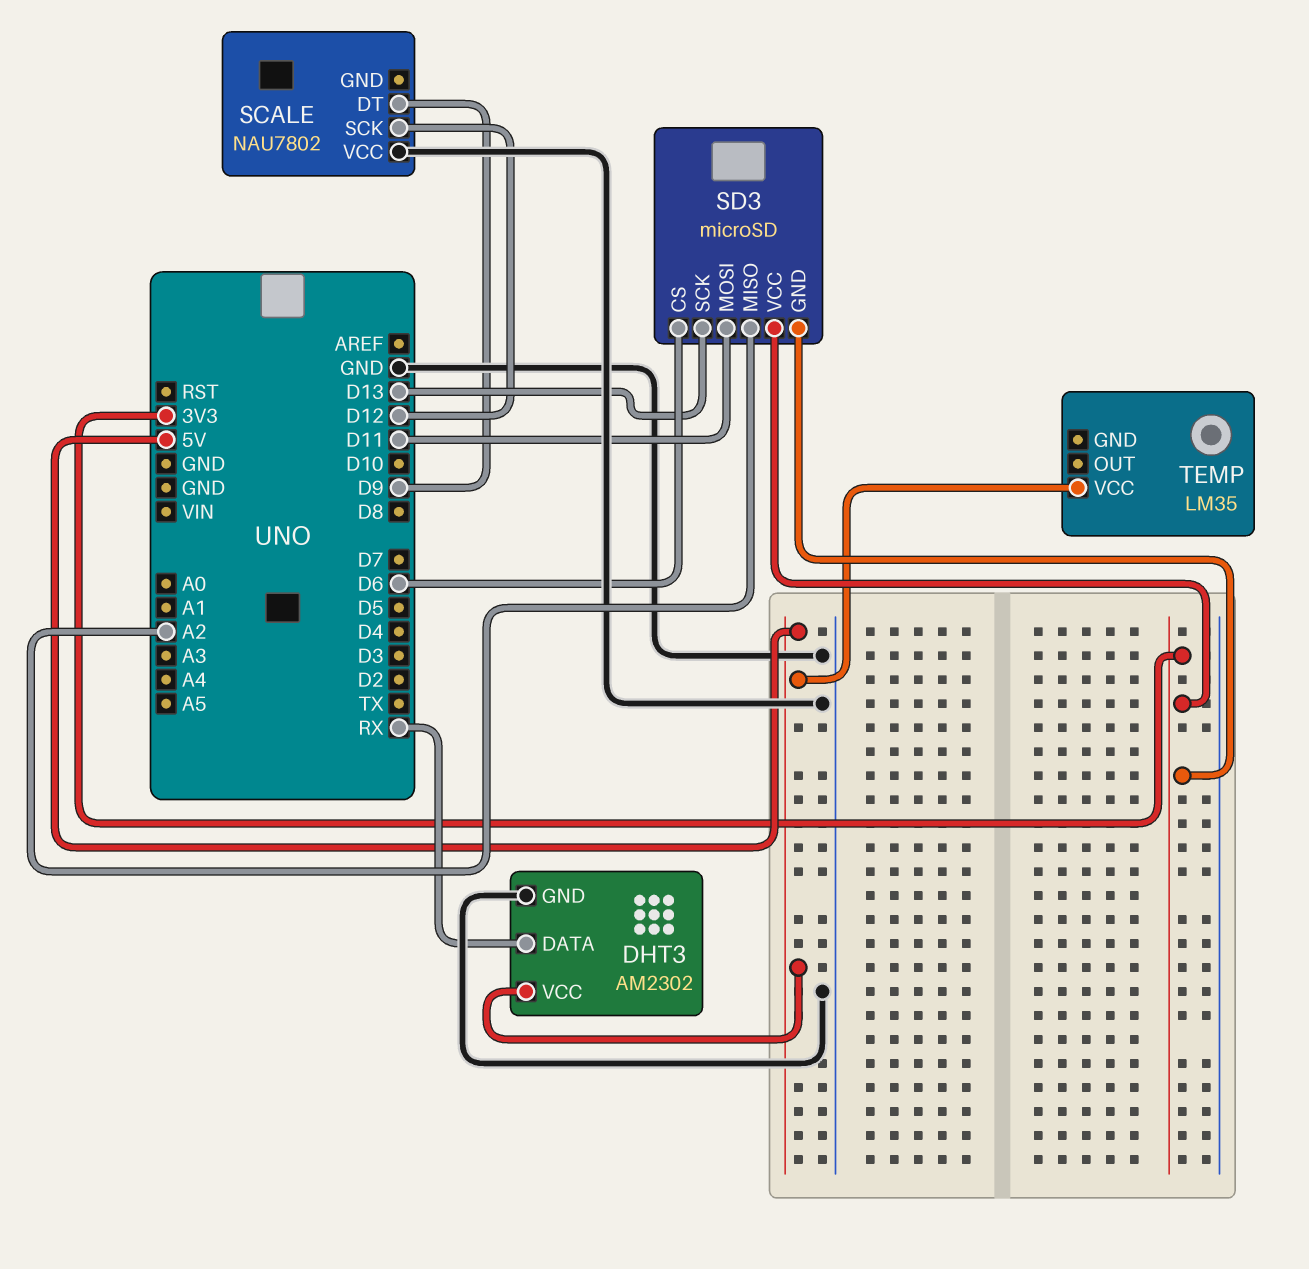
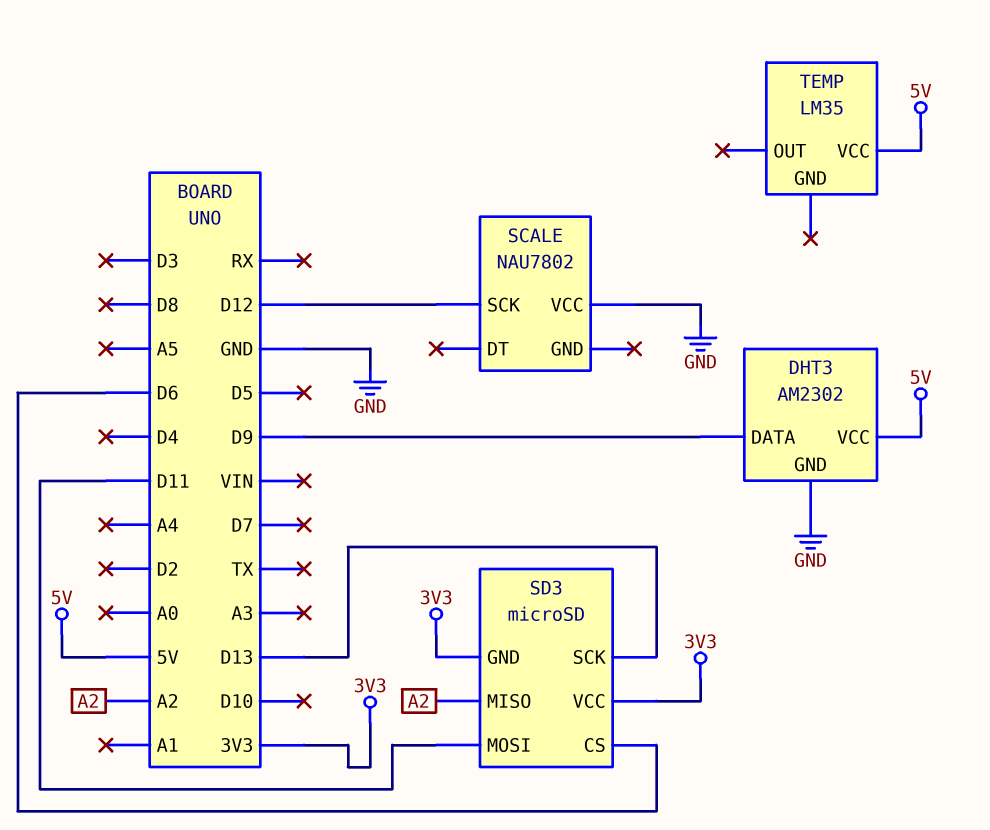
DHT3 pin DATA: RX -> D9
SCALE pin DT: D9 -> none

